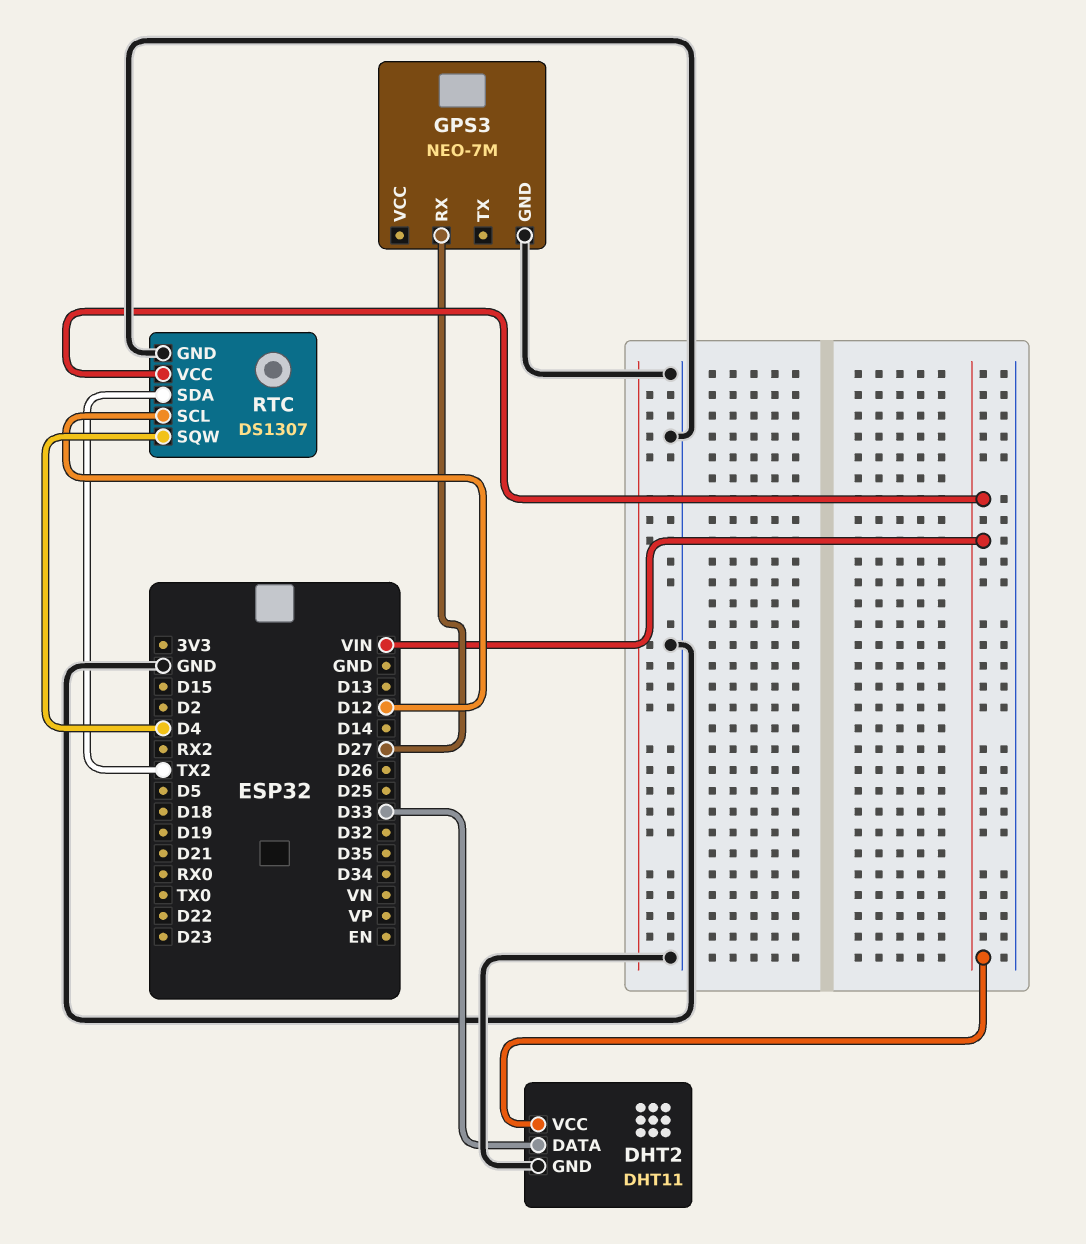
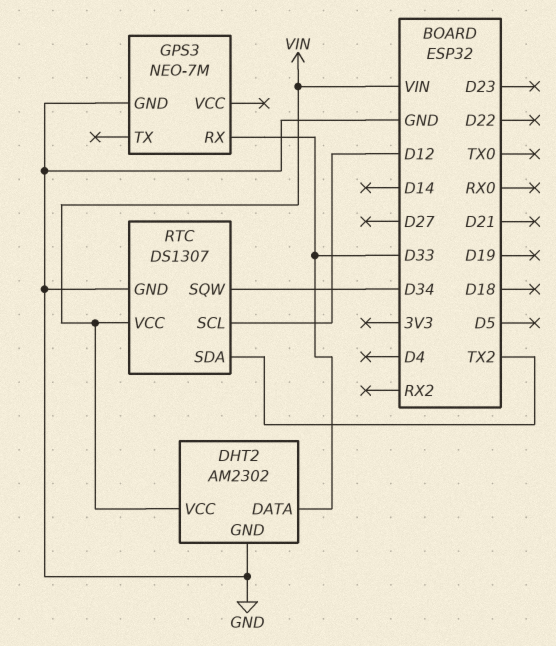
DHT2: DHT11 -> AM2302
GPS3 pin RX: D27 -> D33
RTC pin SQW: D4 -> D34

